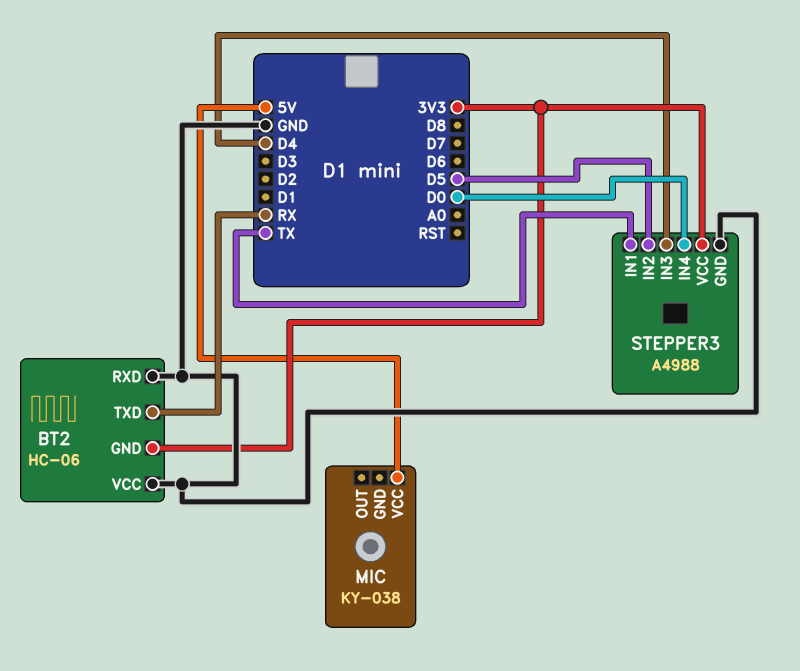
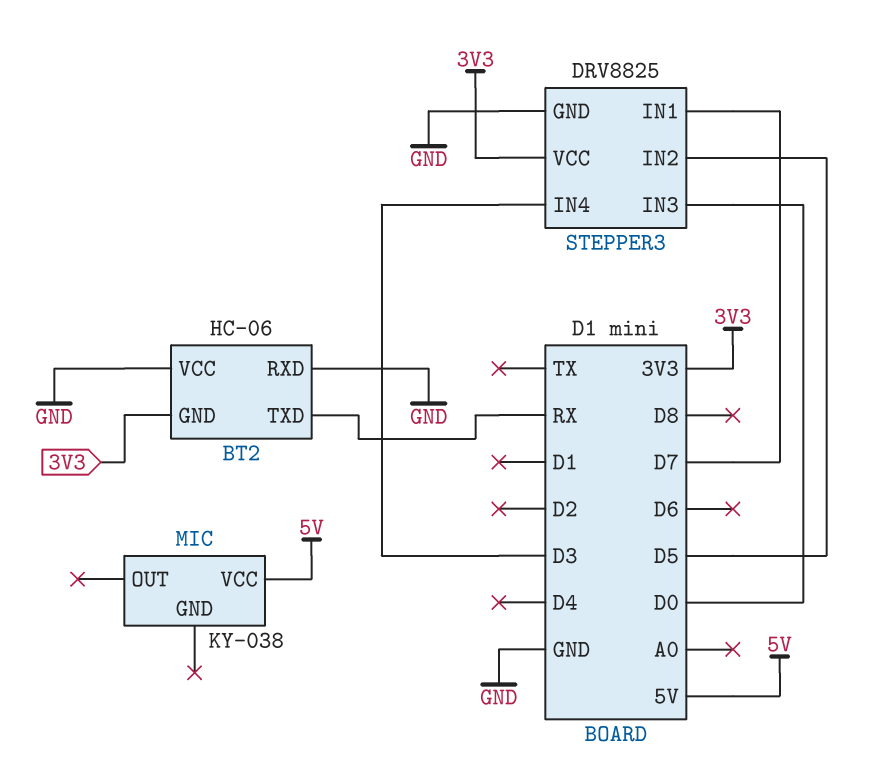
STEPPER3: A4988 -> DRV8825
STEPPER3 pin IN1: TX -> D7
STEPPER3 pin IN3: D4 -> D0
STEPPER3 pin IN4: D0 -> D3

